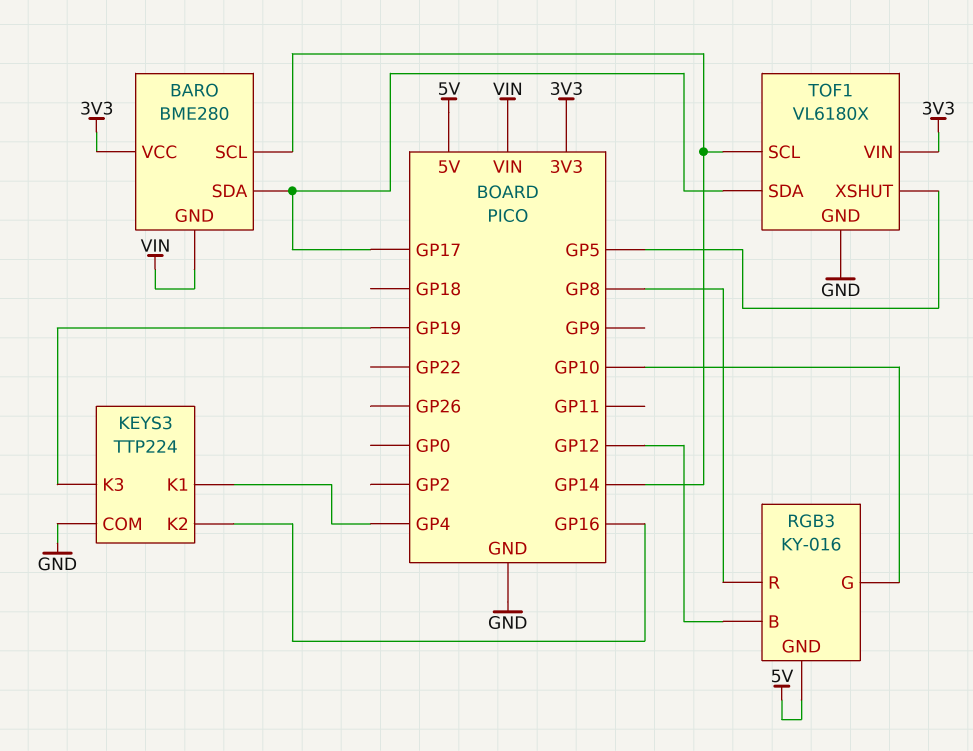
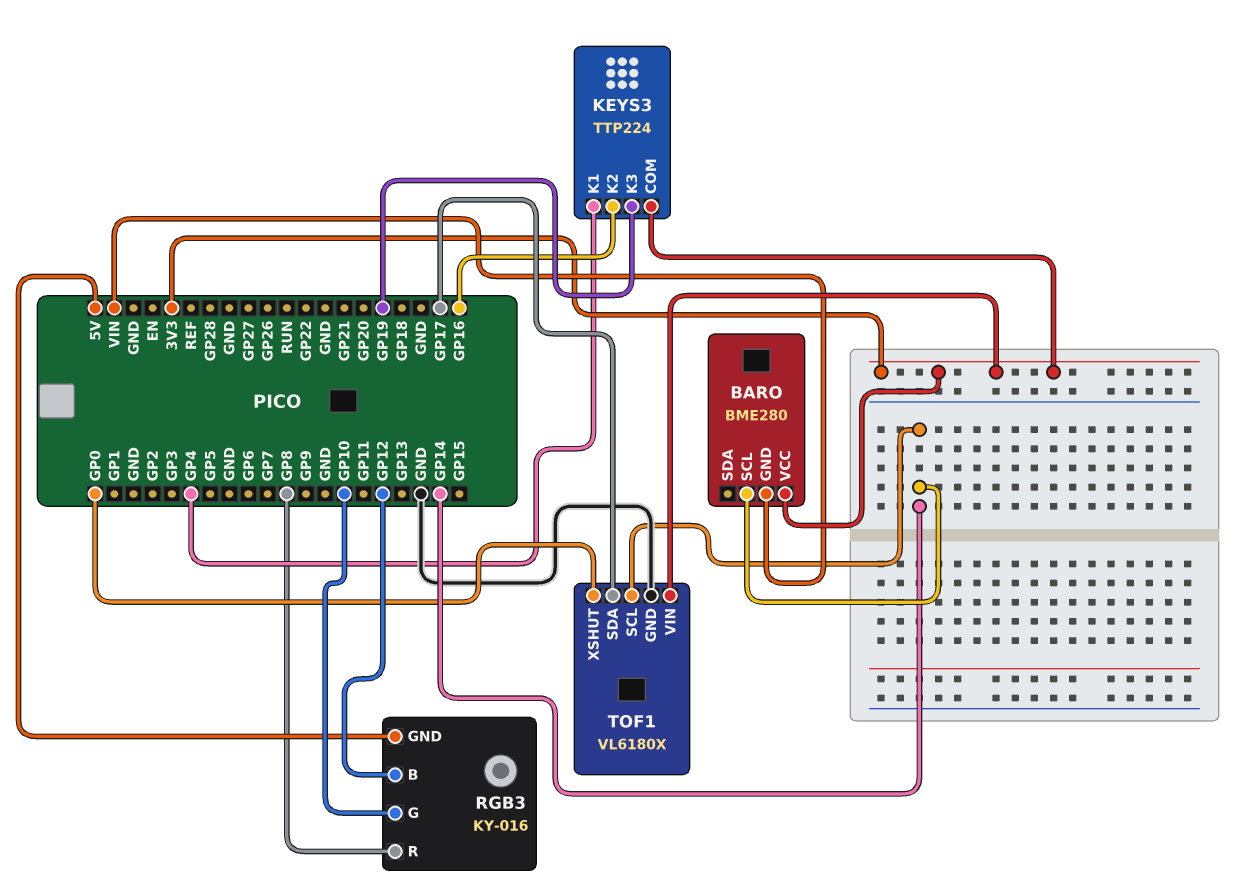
BARO pin SDA: GP17 -> none
KEYS3 pin COM: GND -> 3V3
TOF1 pin XSHUT: GP5 -> GP0

